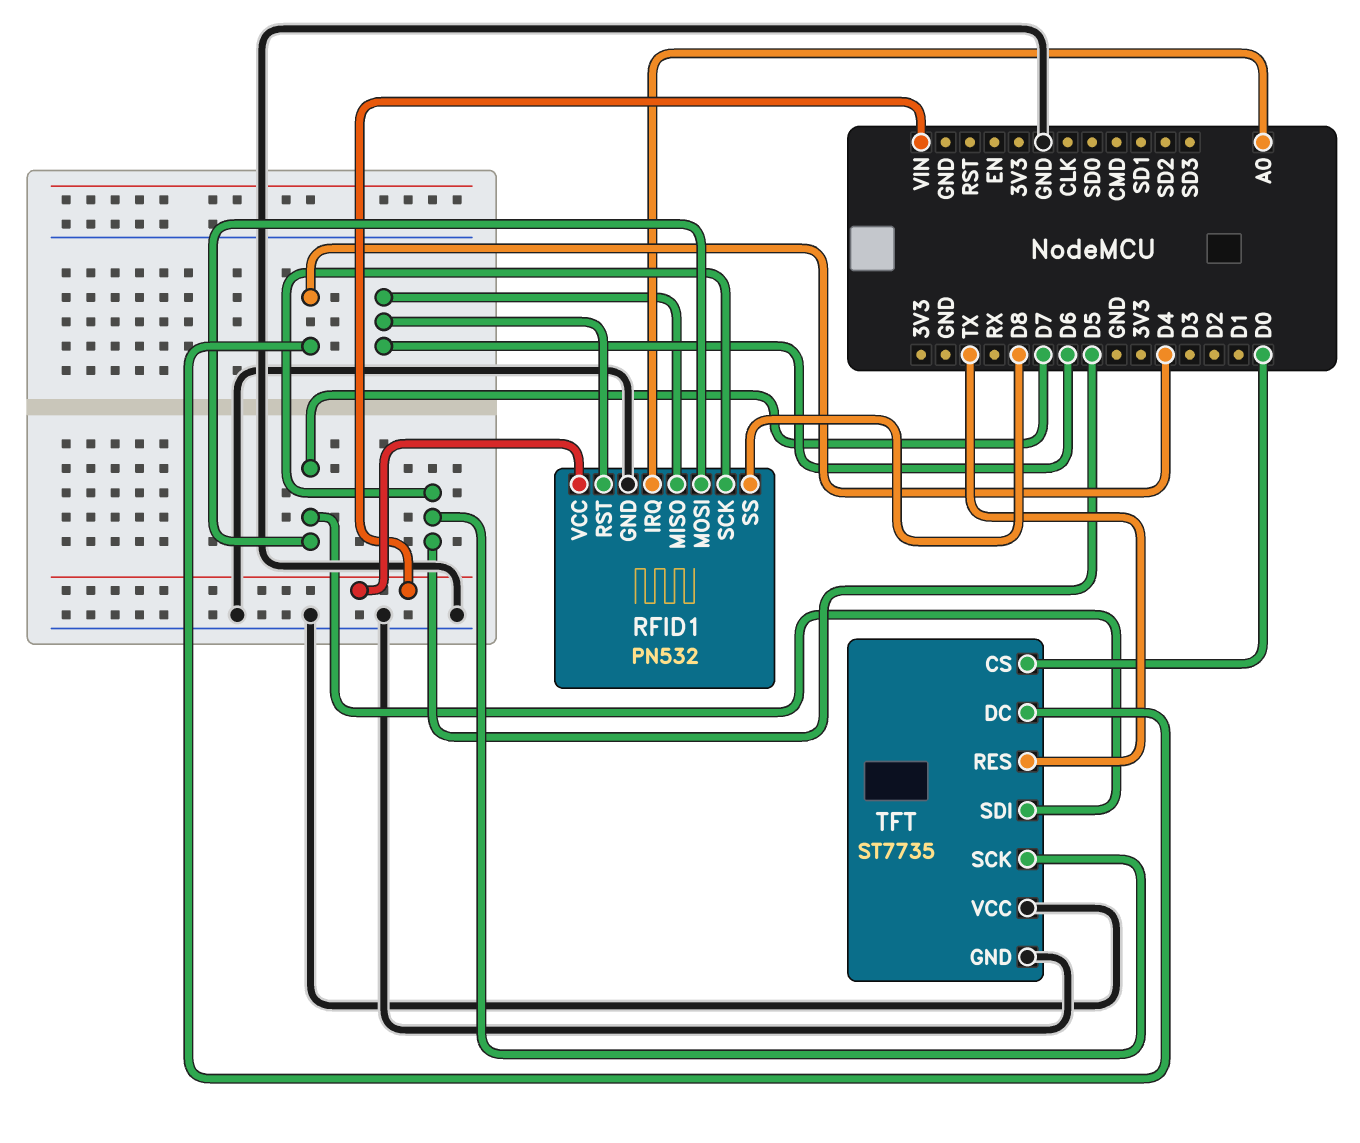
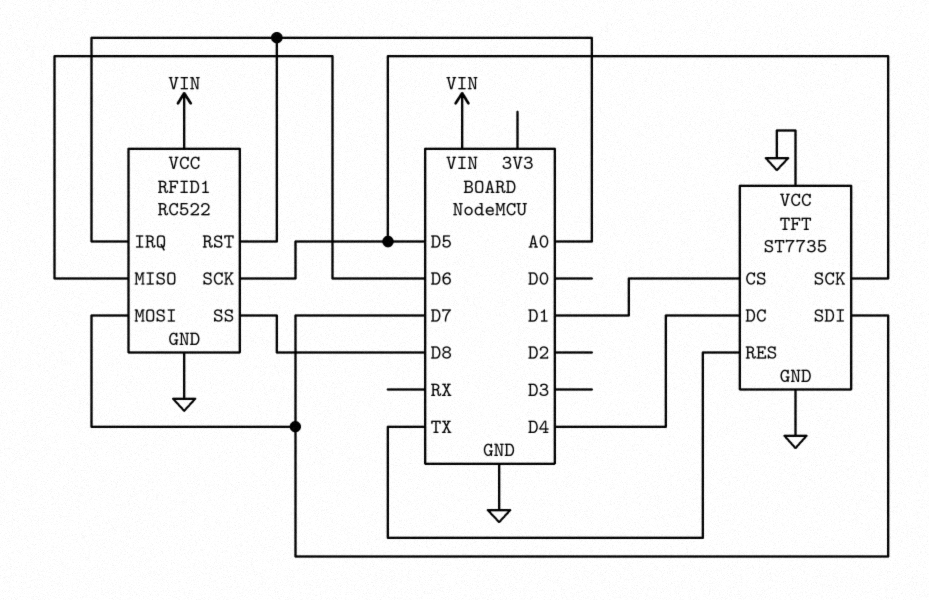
RFID1: PN532 -> RC522
RFID1 pin RST: D6 -> A0
TFT pin CS: D0 -> D1

